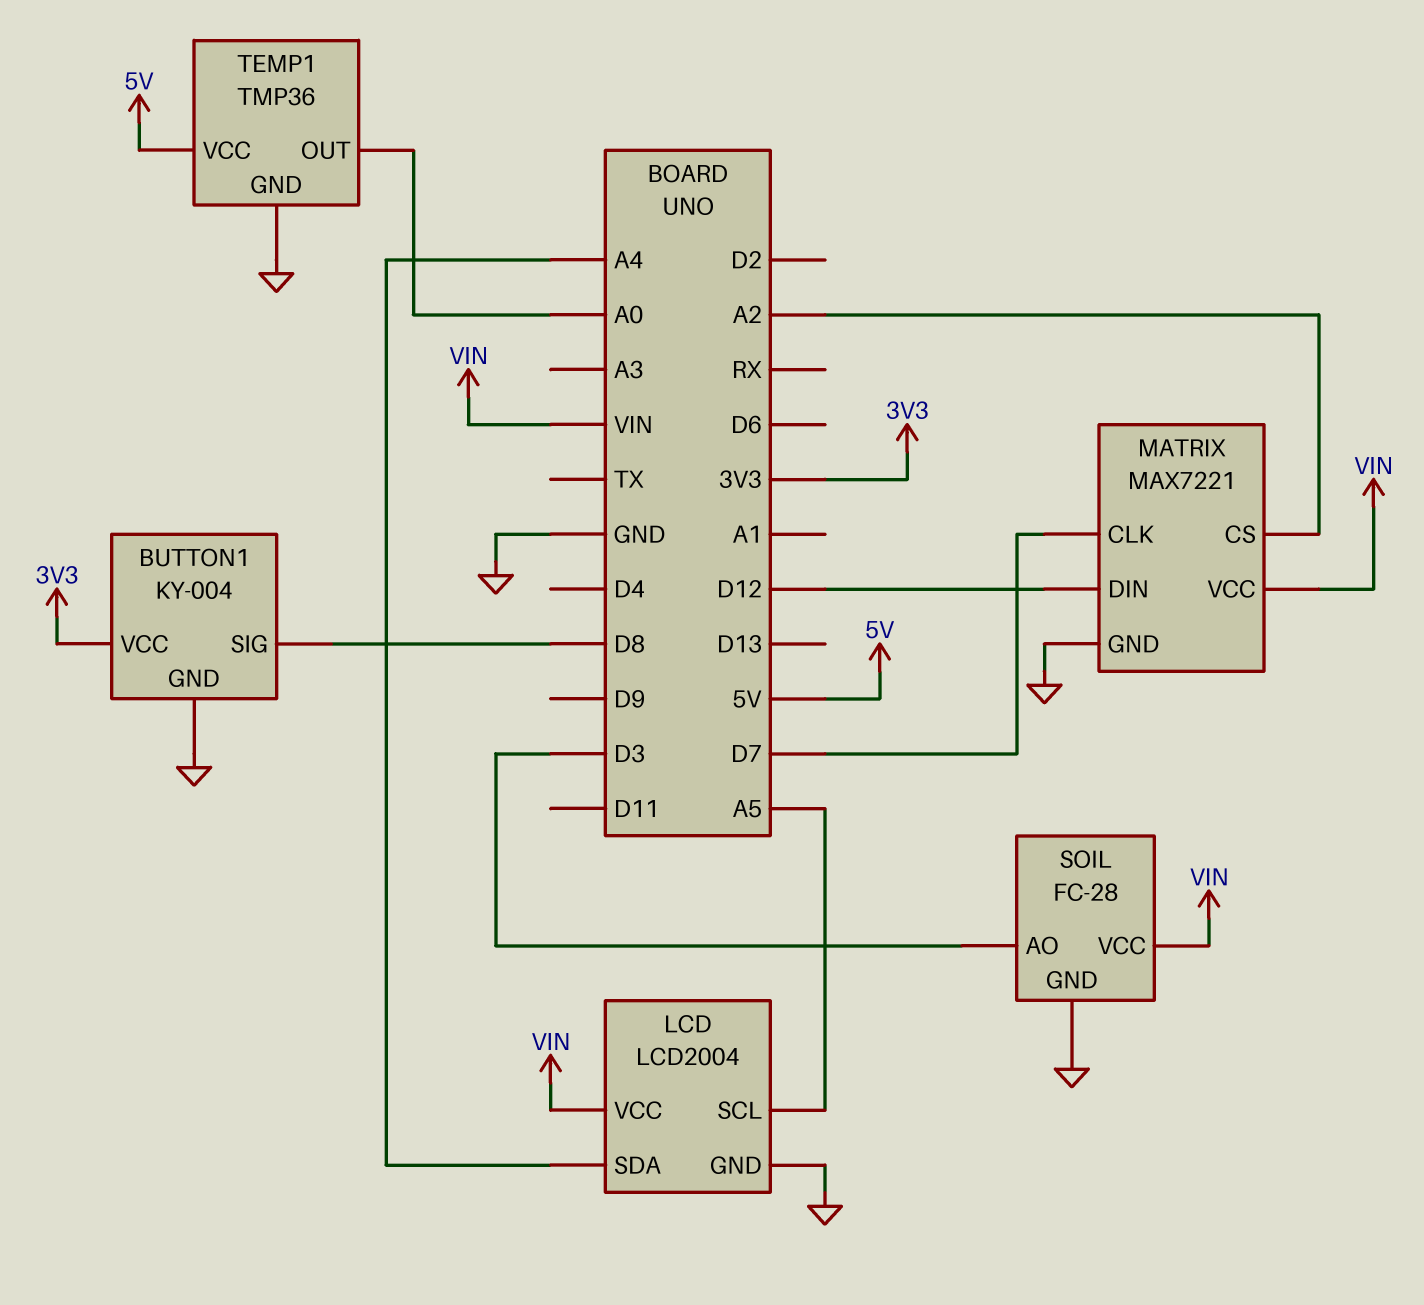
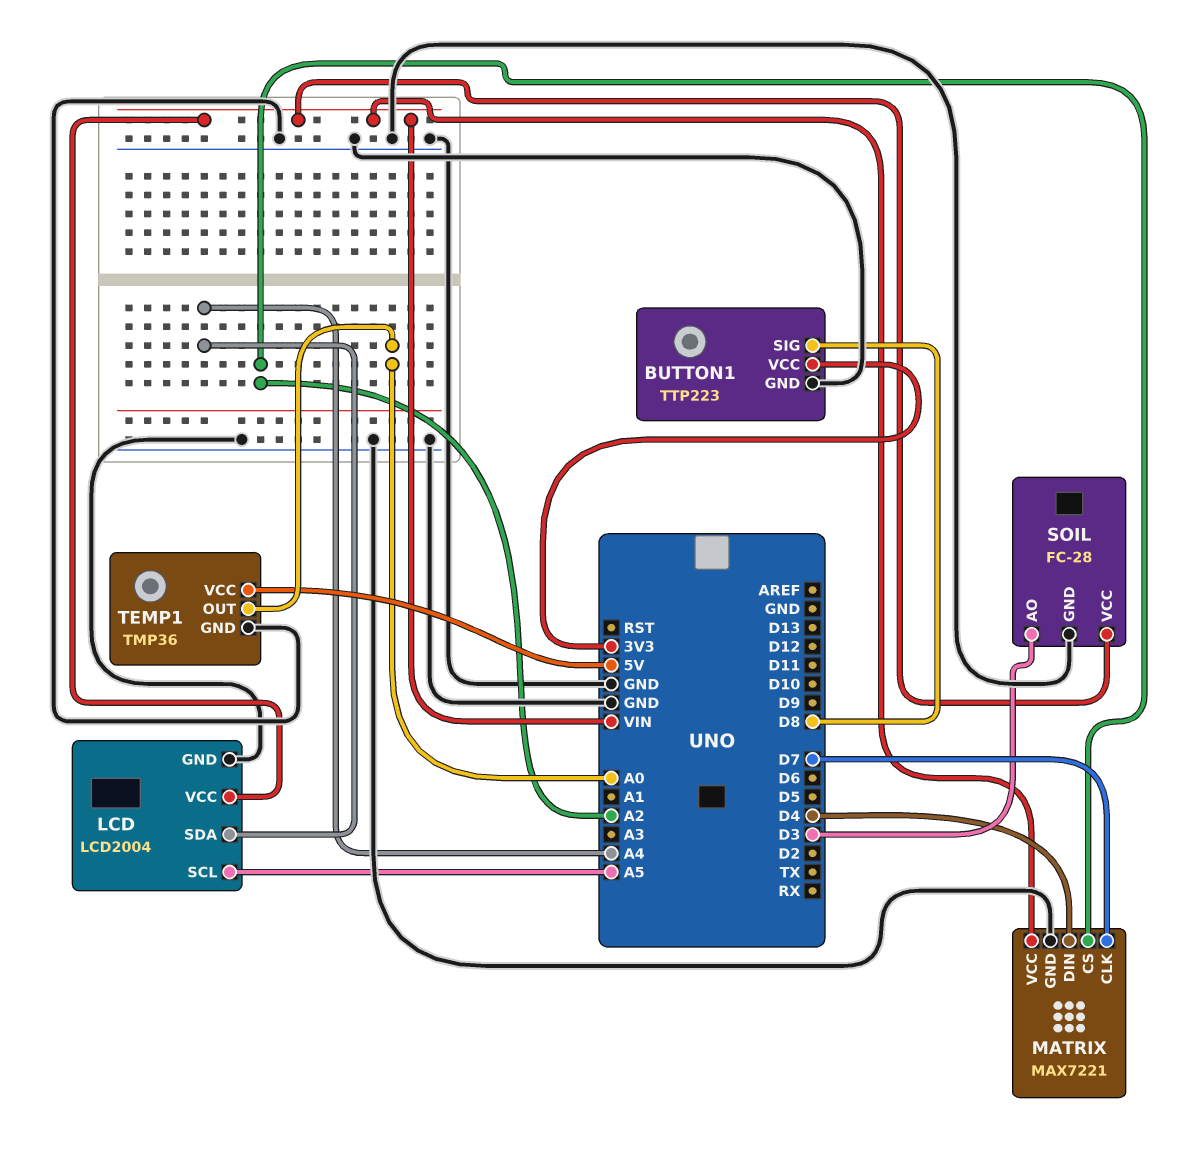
BUTTON1: KY-004 -> TTP223
MATRIX pin DIN: D12 -> D4

